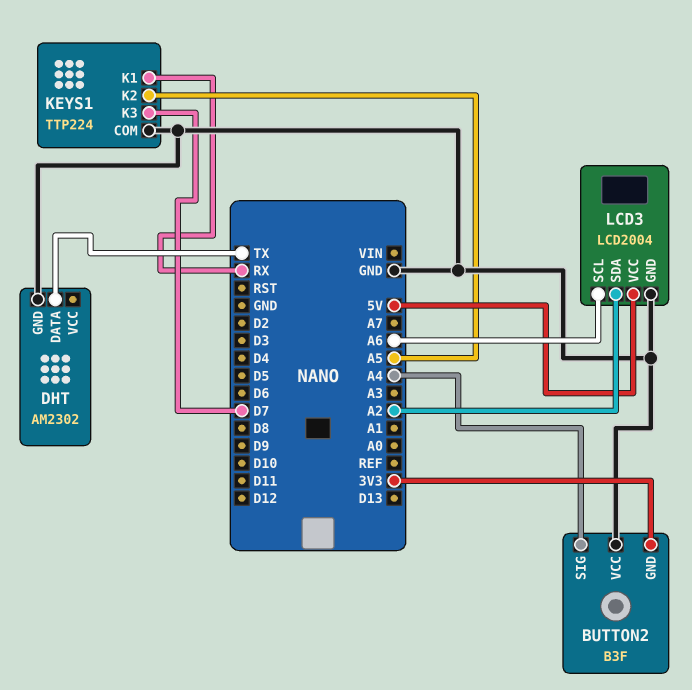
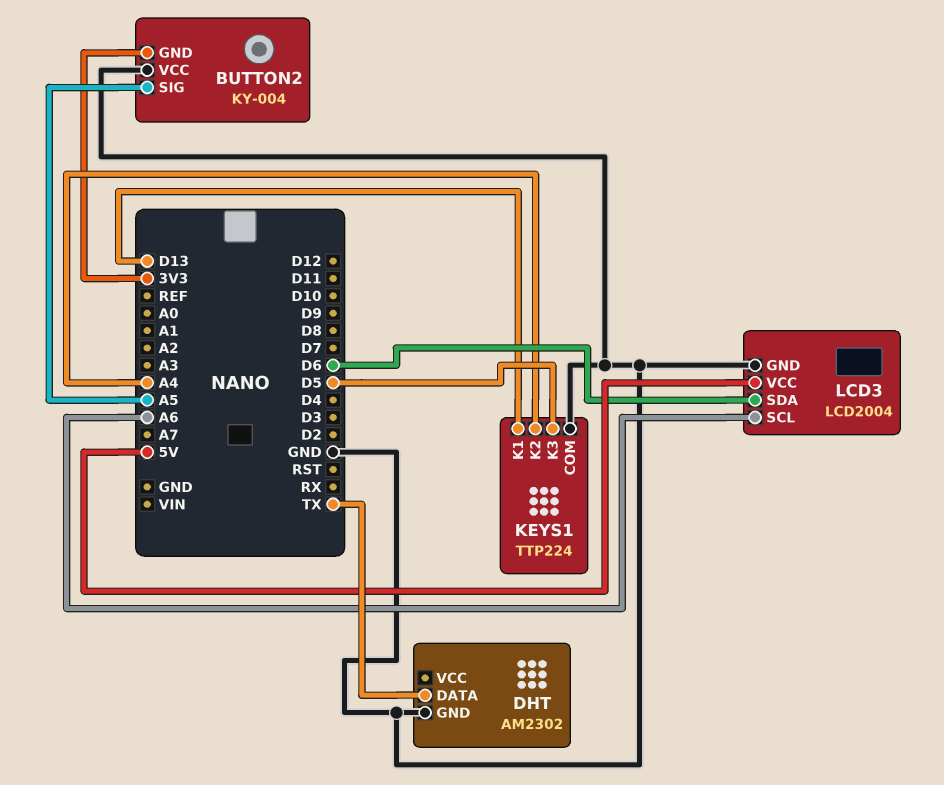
BUTTON2: B3F -> KY-004
BUTTON2 pin SIG: A4 -> A5
KEYS1 pin K1: RX -> D13
KEYS1 pin K2: A5 -> A4
KEYS1 pin K3: D7 -> D5
LCD3 pin SDA: A2 -> D6

